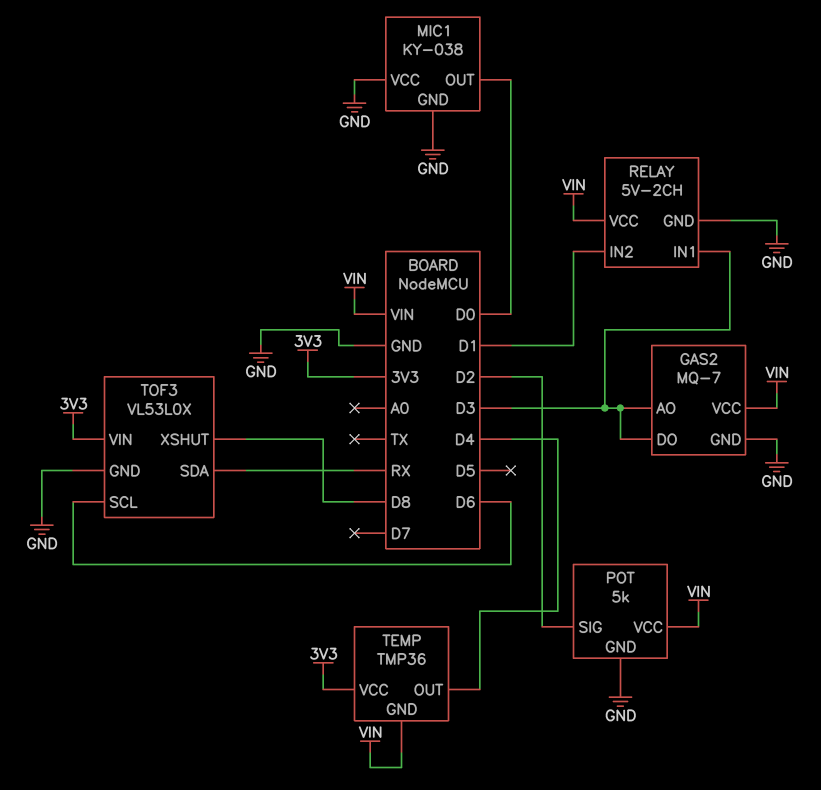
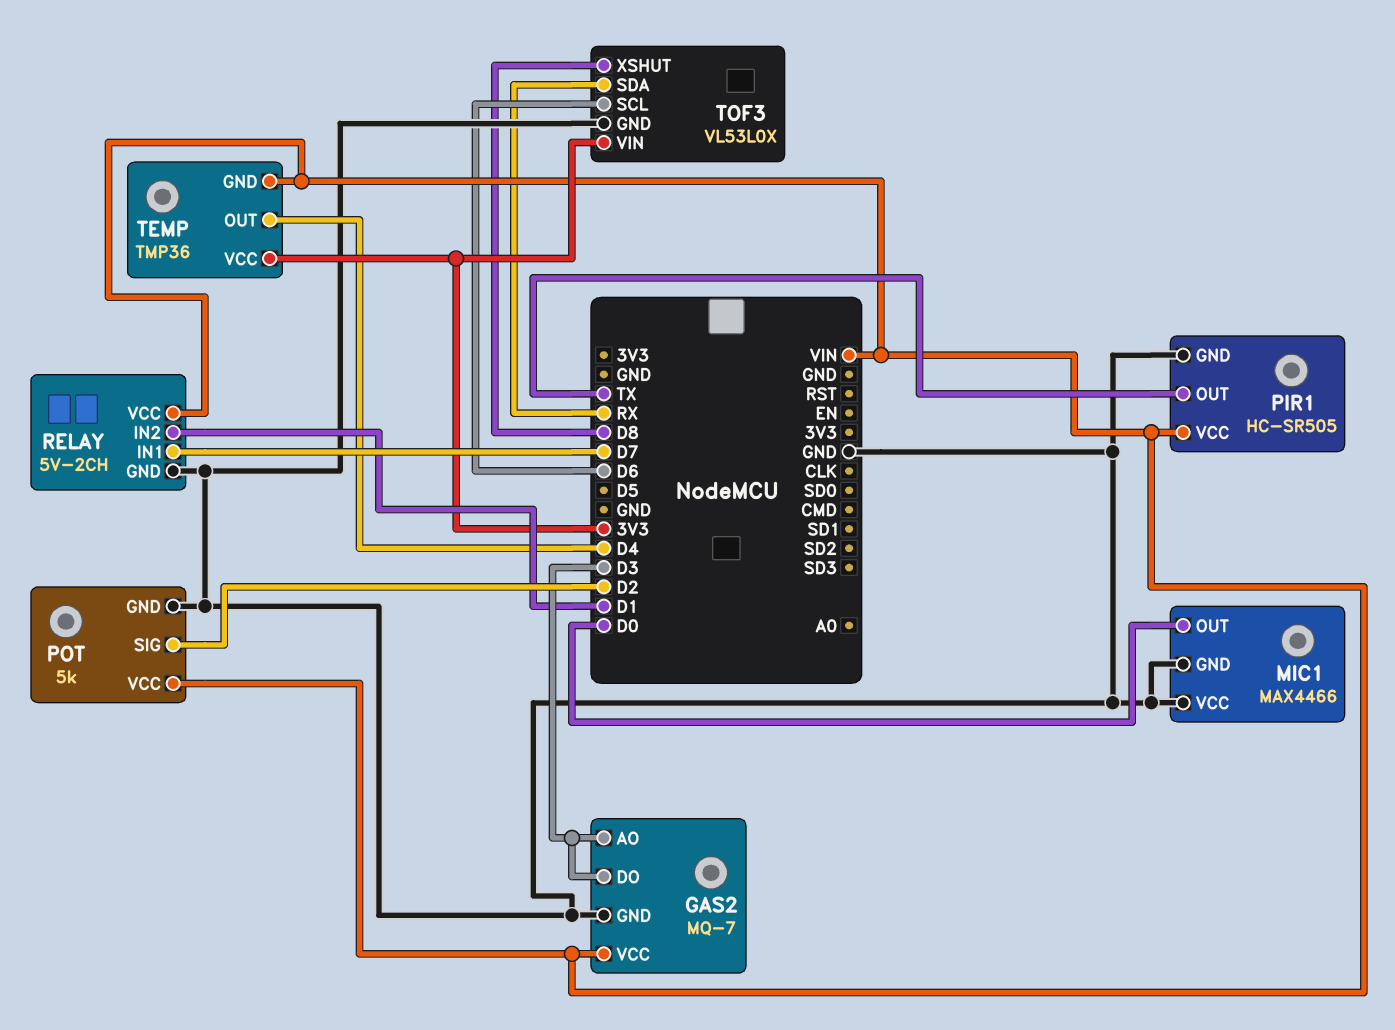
MIC1: KY-038 -> MAX4466
PIR1: none -> HC-SR505
PIR1 pin GND: none -> GND
PIR1 pin OUT: none -> TX
PIR1 pin VCC: none -> VIN
RELAY pin IN1: D3 -> D7

